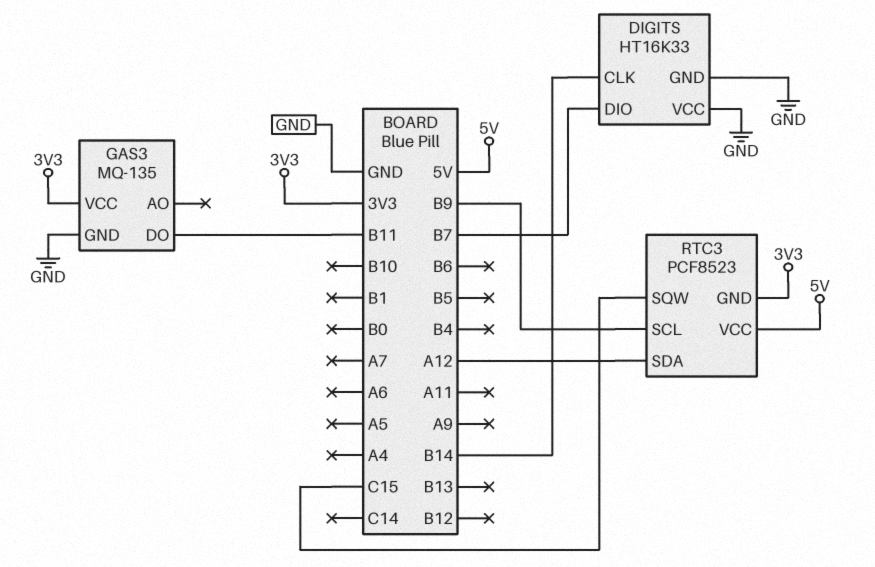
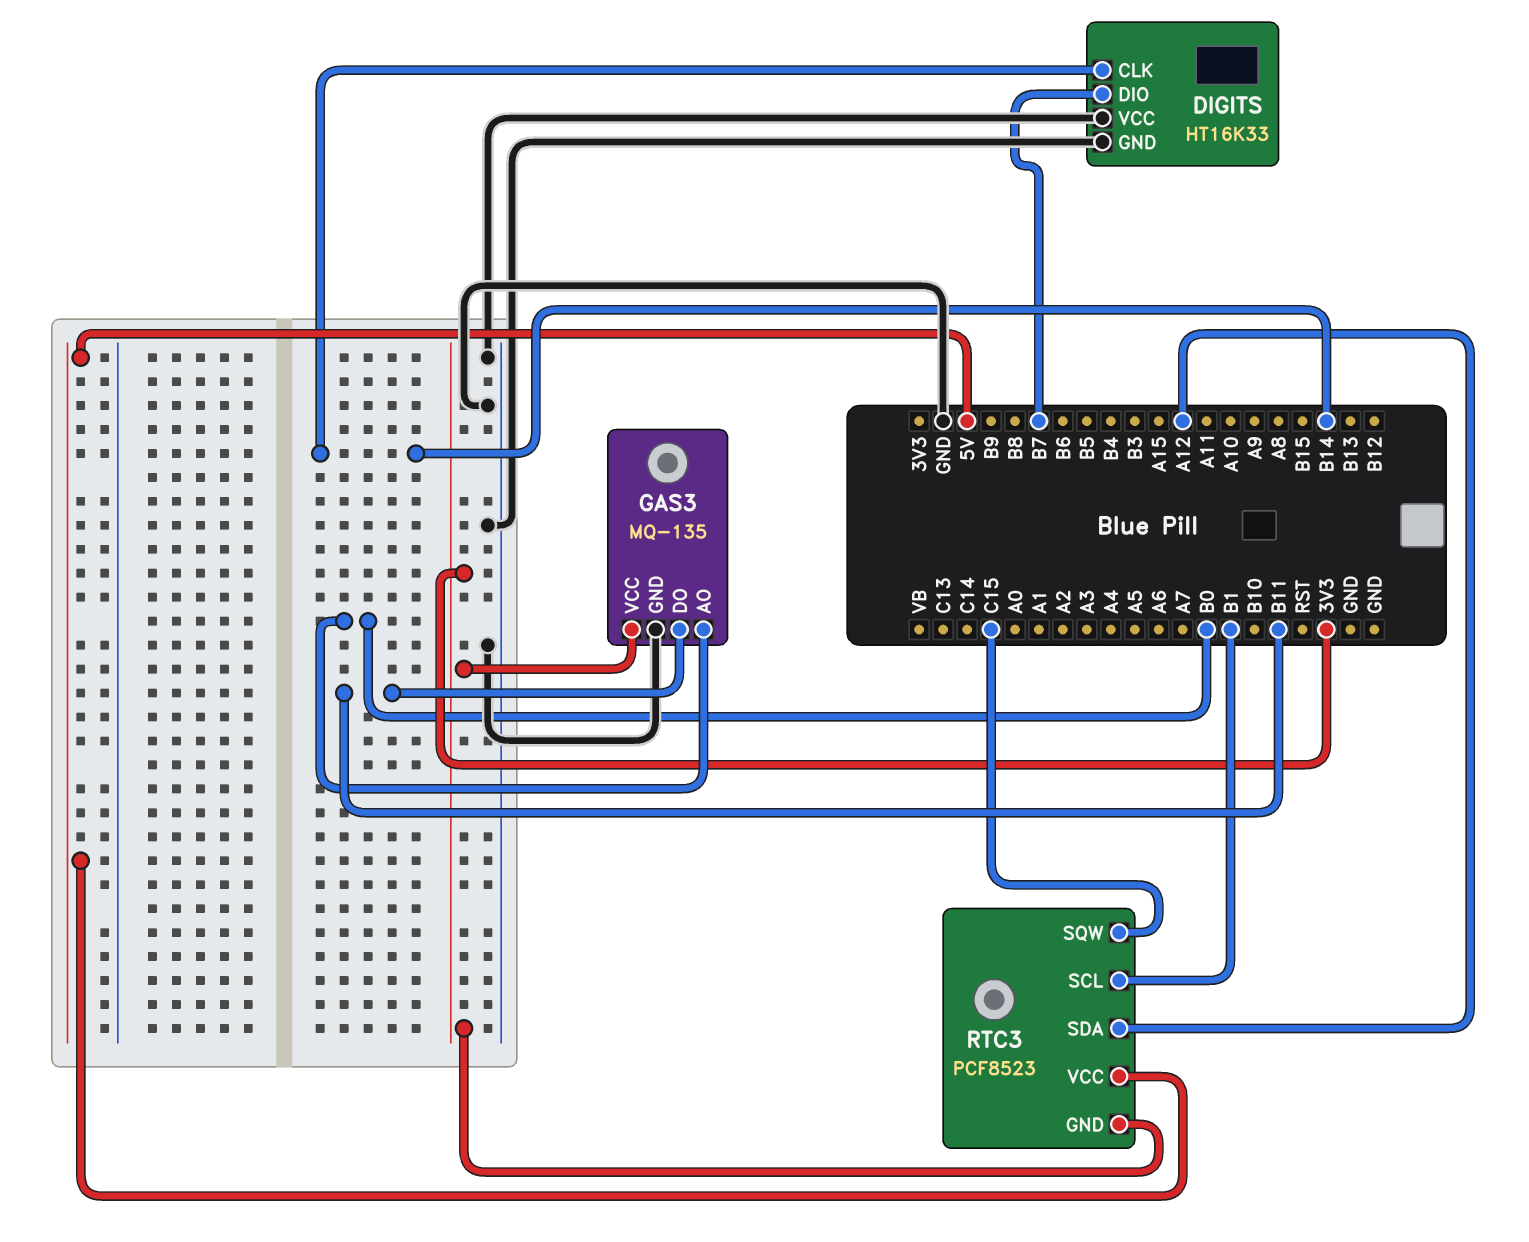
GAS3 pin AO: none -> B0
RTC3 pin SCL: B9 -> B1

